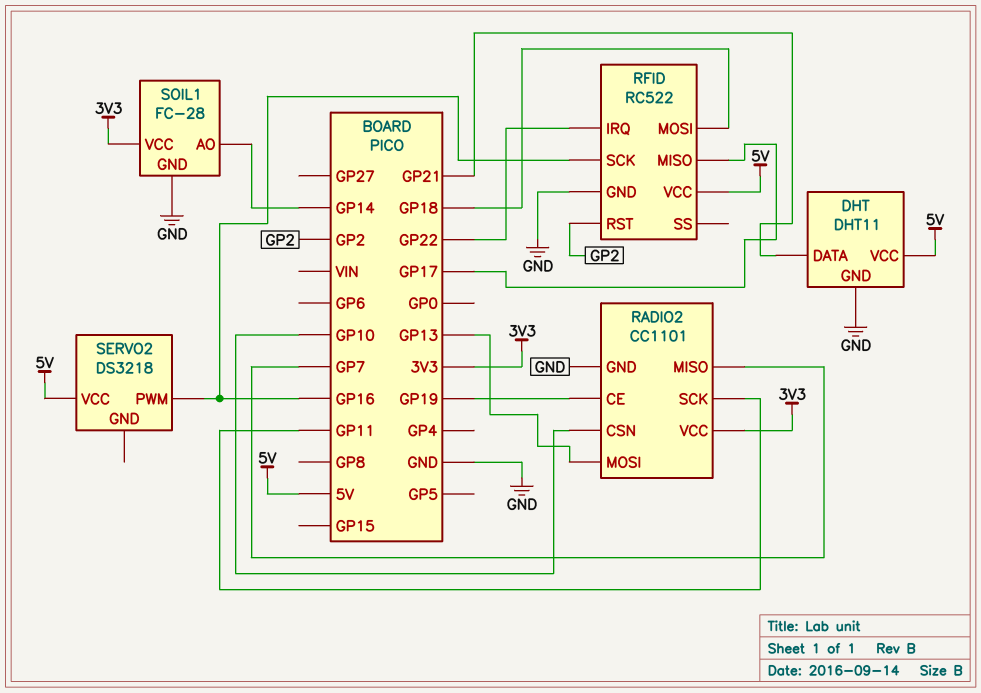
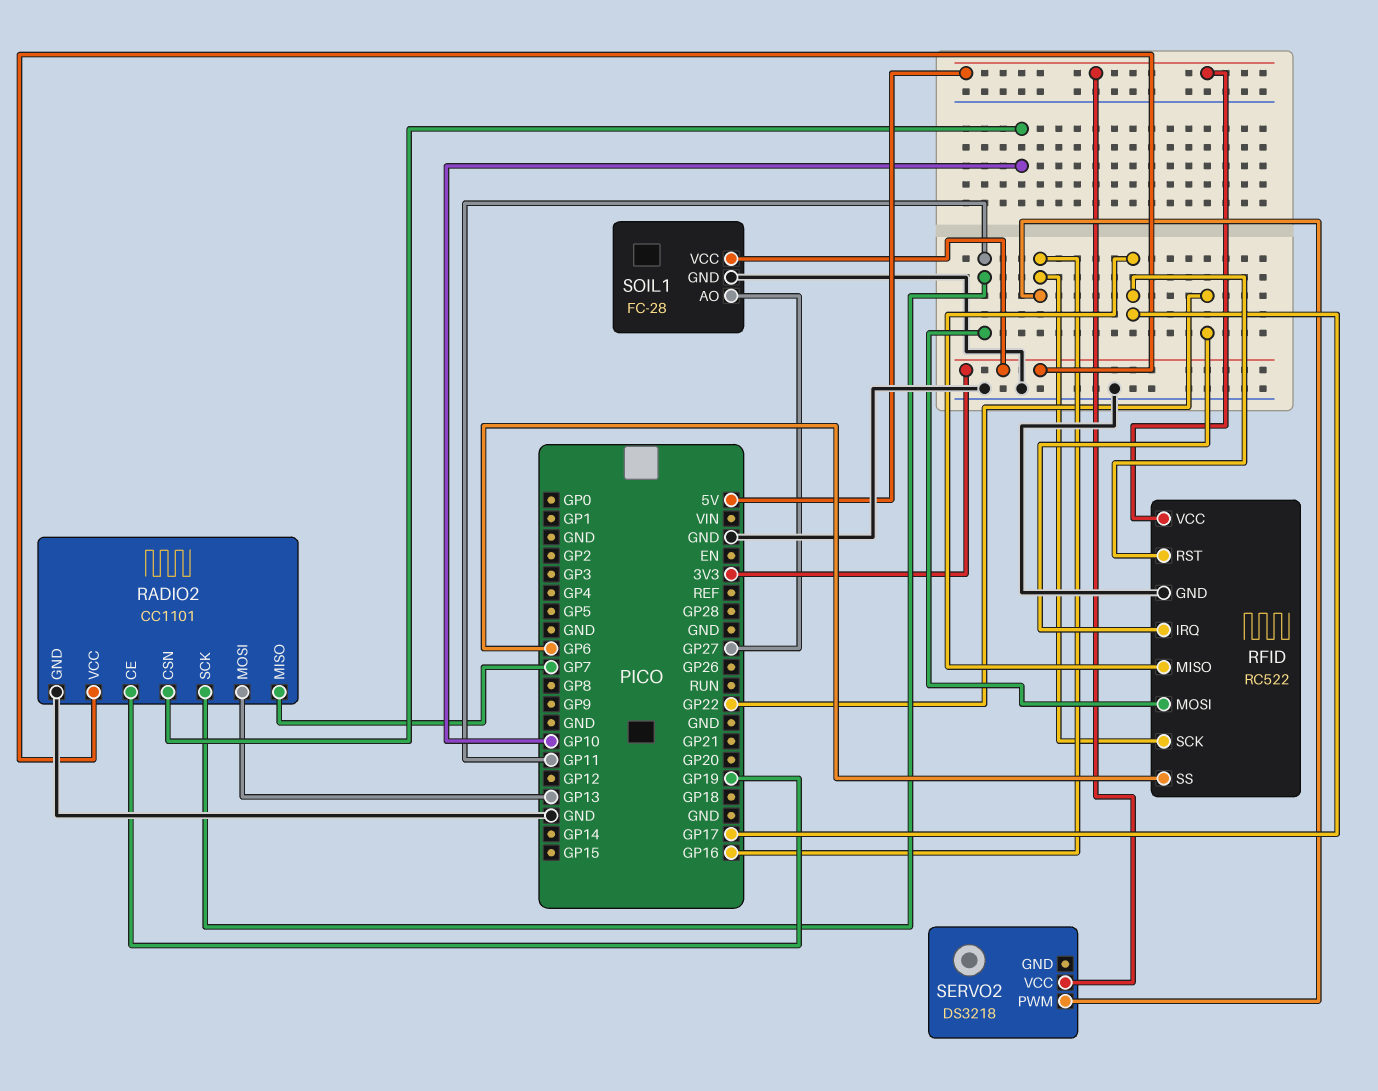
DHT: DHT11 -> none
DHT pin DATA: GP21 -> none
DHT pin GND: GND -> none
DHT pin VCC: 5V -> none
RFID pin MOSI: GP18 -> GP11
RFID pin RST: GP2 -> GP17
RFID pin SS: none -> GP6
SOIL1 pin AO: GP14 -> GP27

